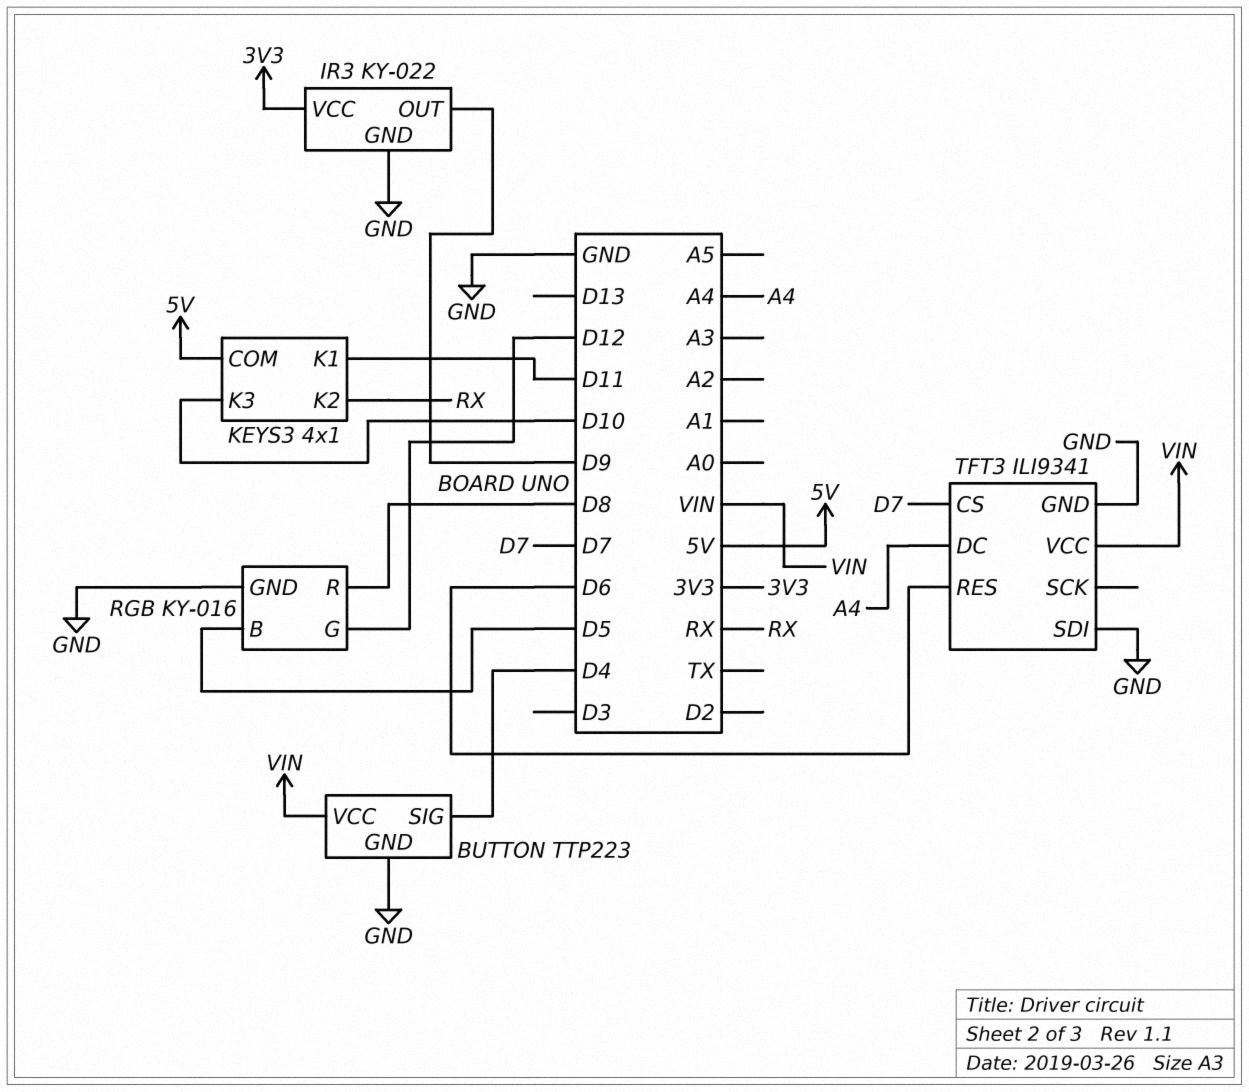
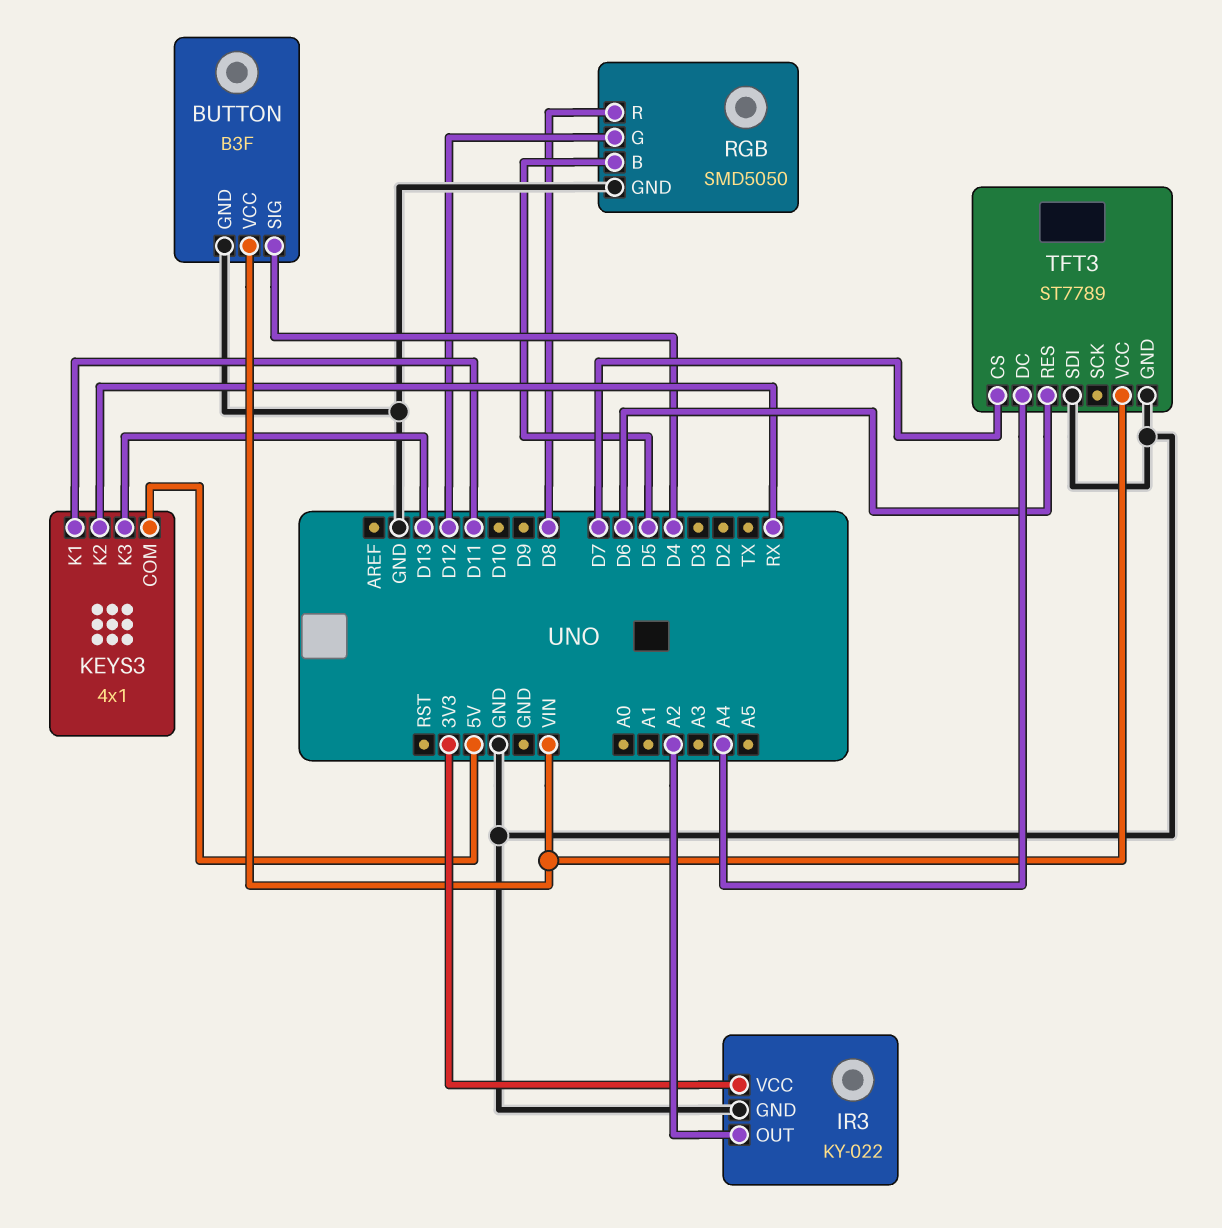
BUTTON: TTP223 -> B3F
IR3 pin OUT: D9 -> A2
KEYS3 pin K3: D10 -> D13
RGB: KY-016 -> SMD5050
TFT3: ILI9341 -> ST7789

